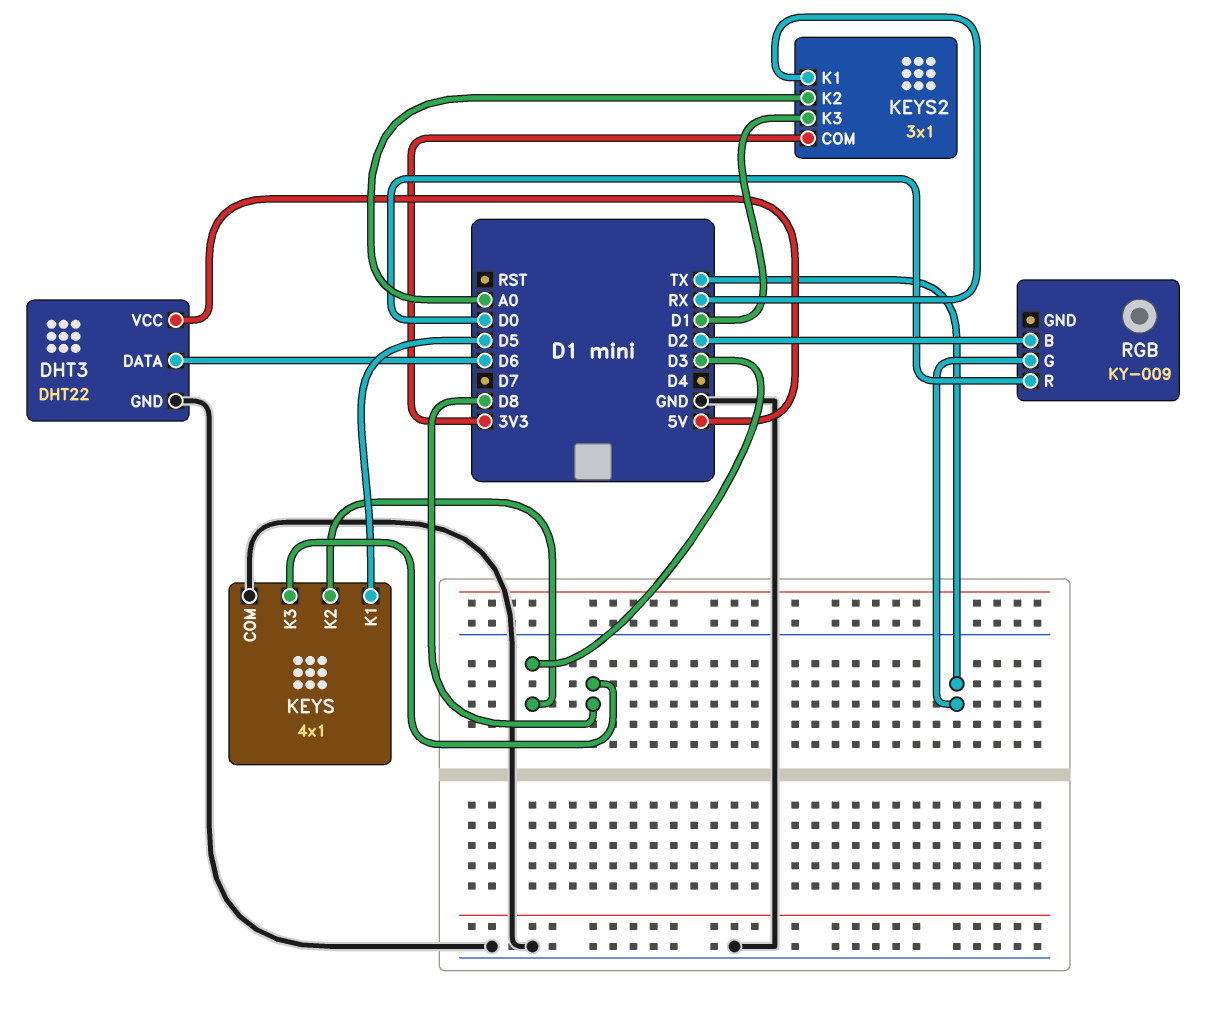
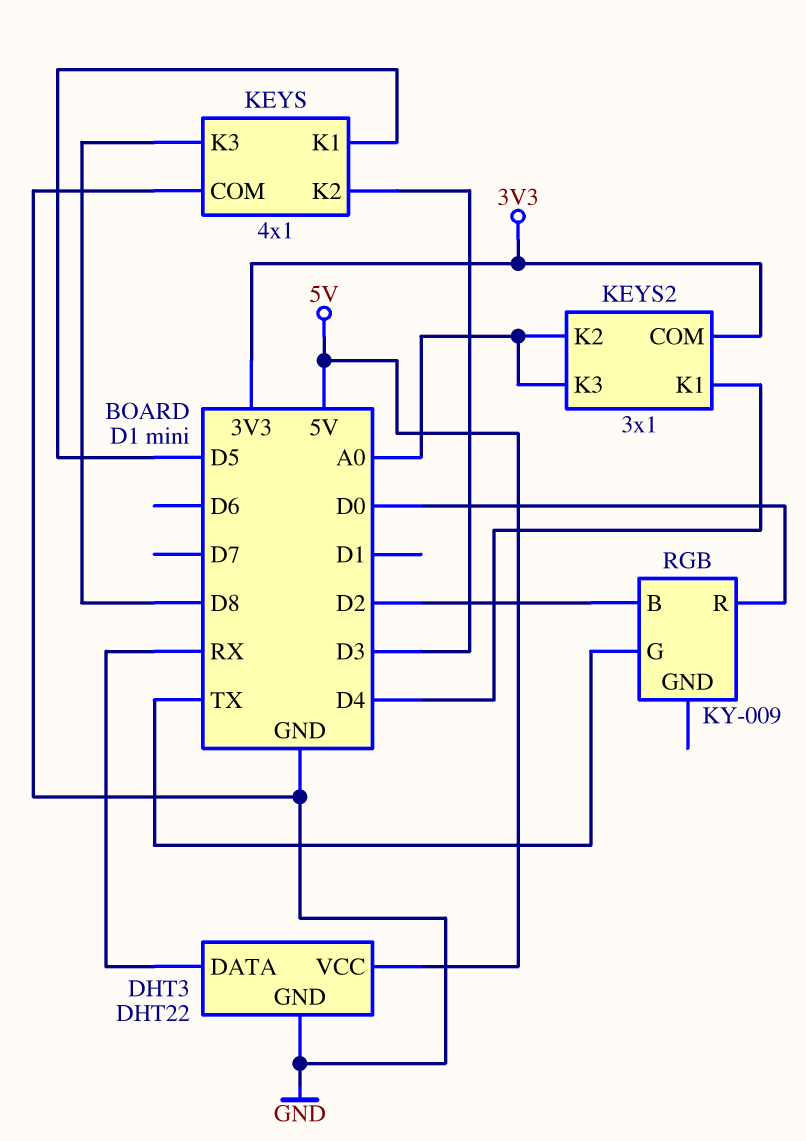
DHT3 pin DATA: D6 -> RX
KEYS2 pin K1: RX -> D4
KEYS2 pin K3: D1 -> A0

